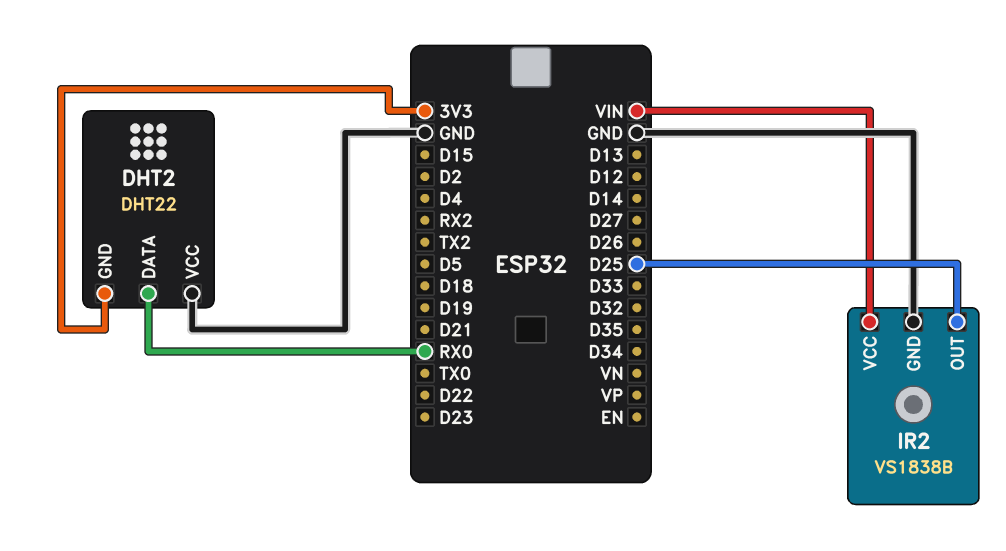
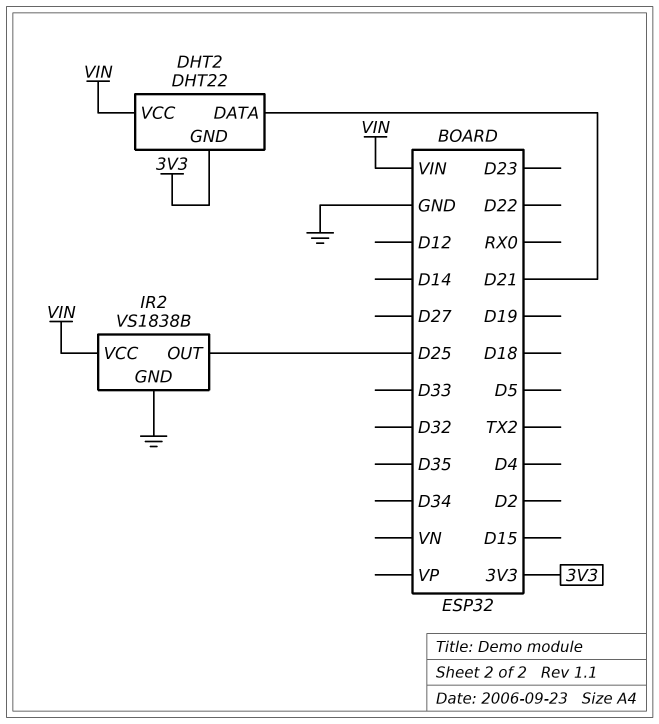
DHT2 pin DATA: RX0 -> D21
DHT2 pin VCC: GND -> VIN

